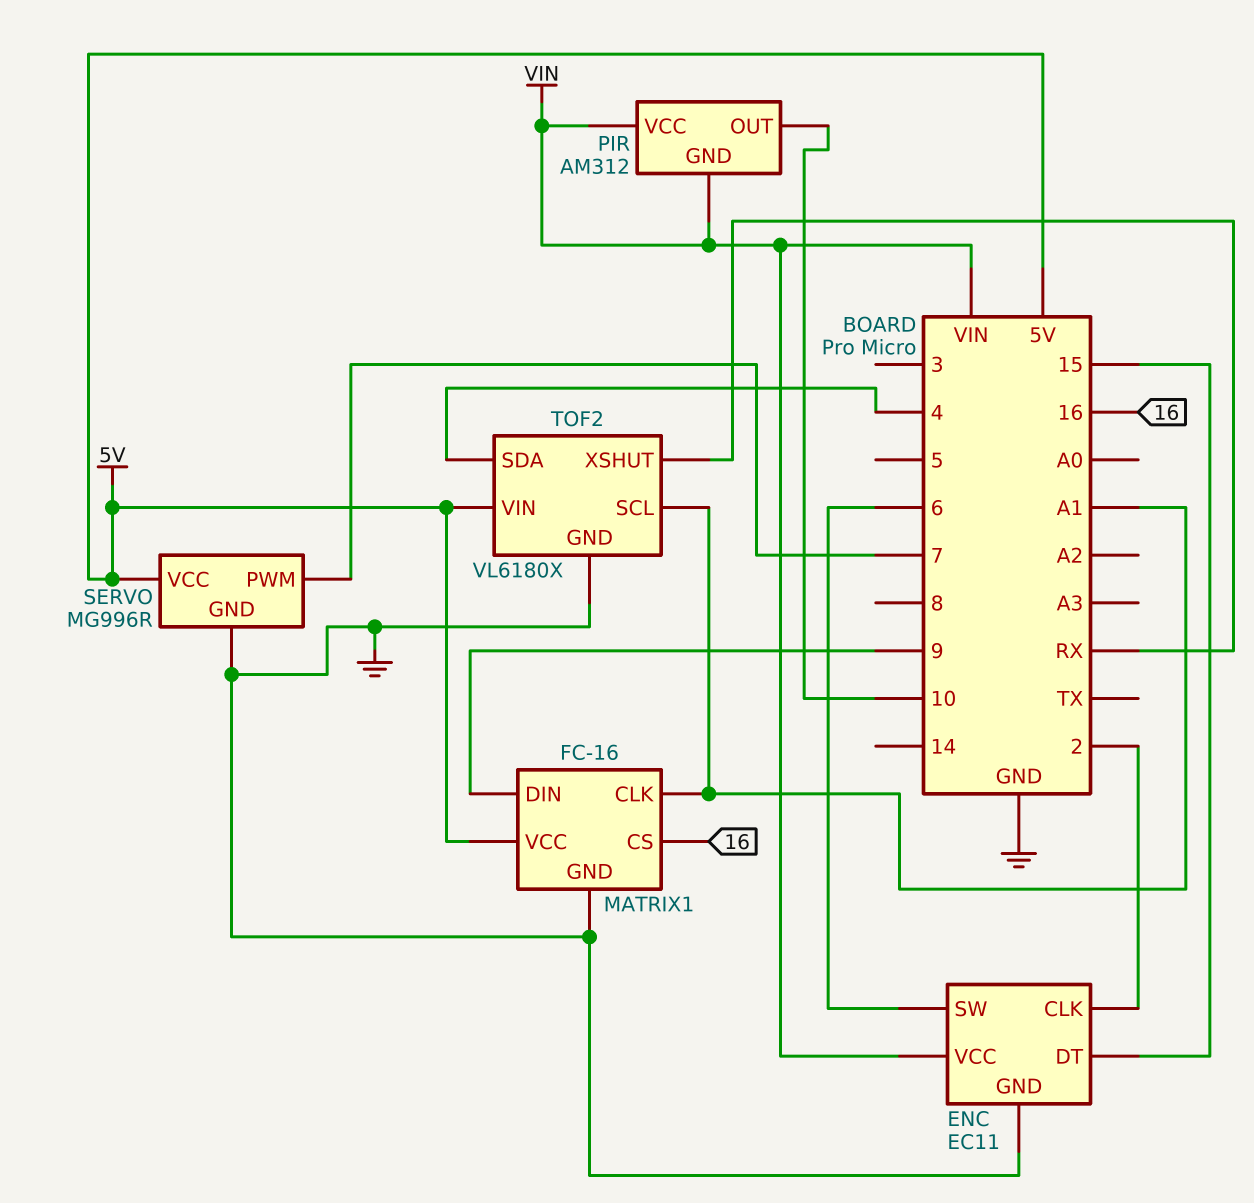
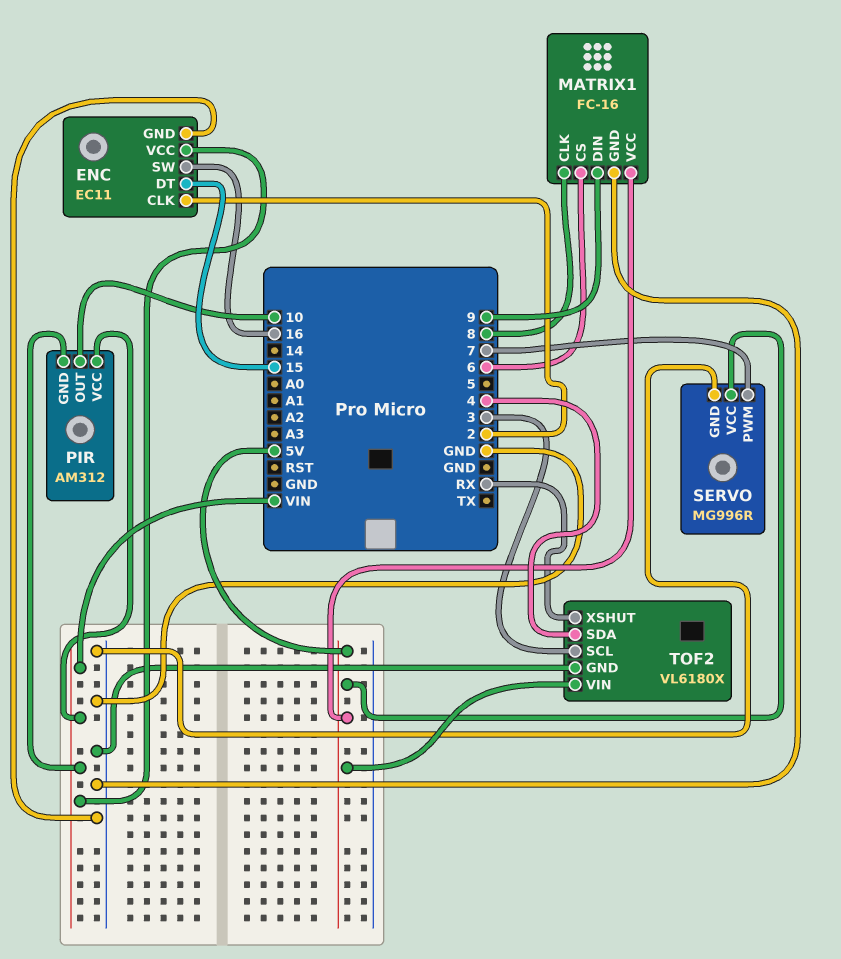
ENC pin SW: 6 -> 16
MATRIX1 pin CLK: A1 -> 8
MATRIX1 pin CS: 16 -> 6
TOF2 pin SCL: A1 -> 3

